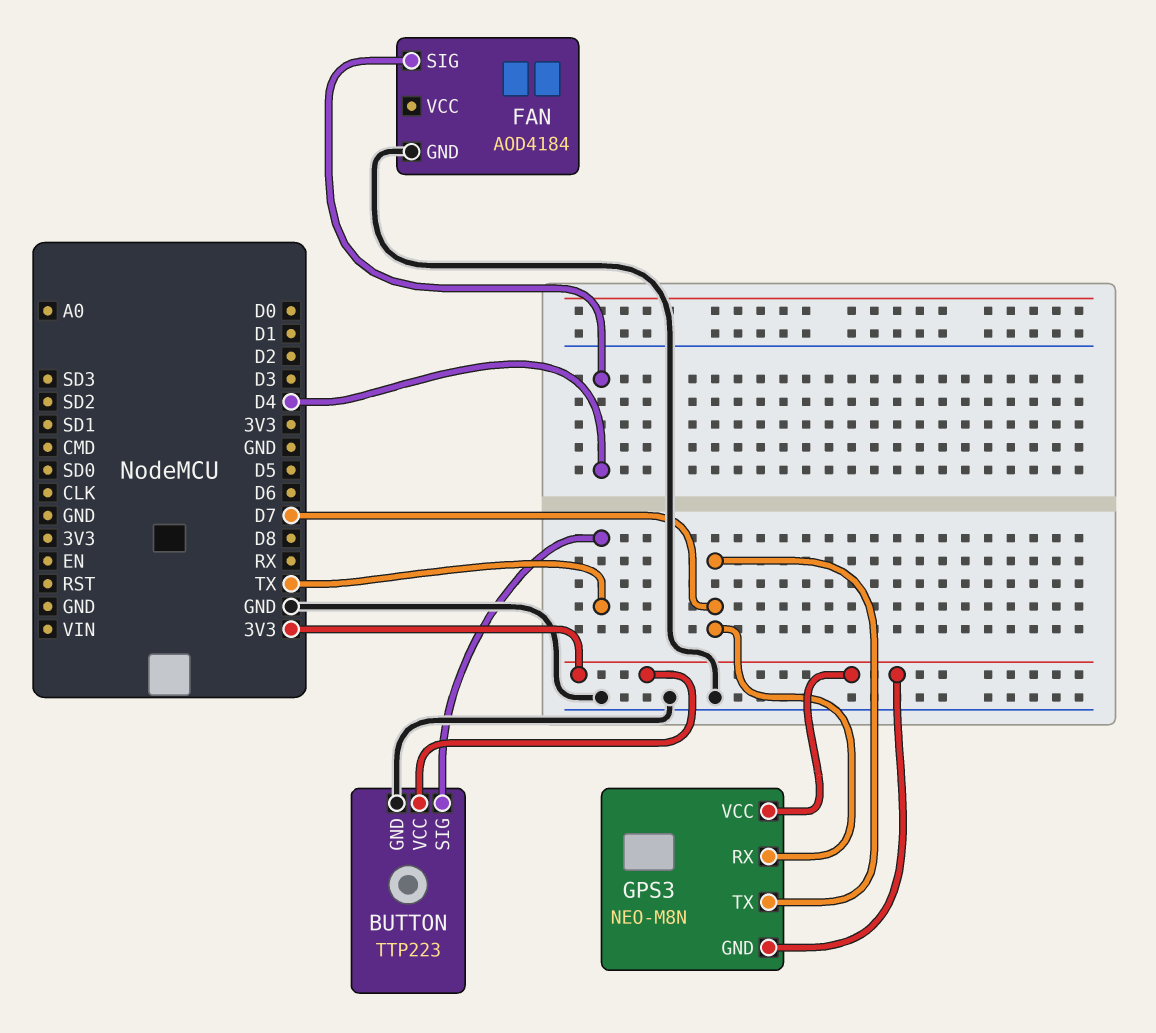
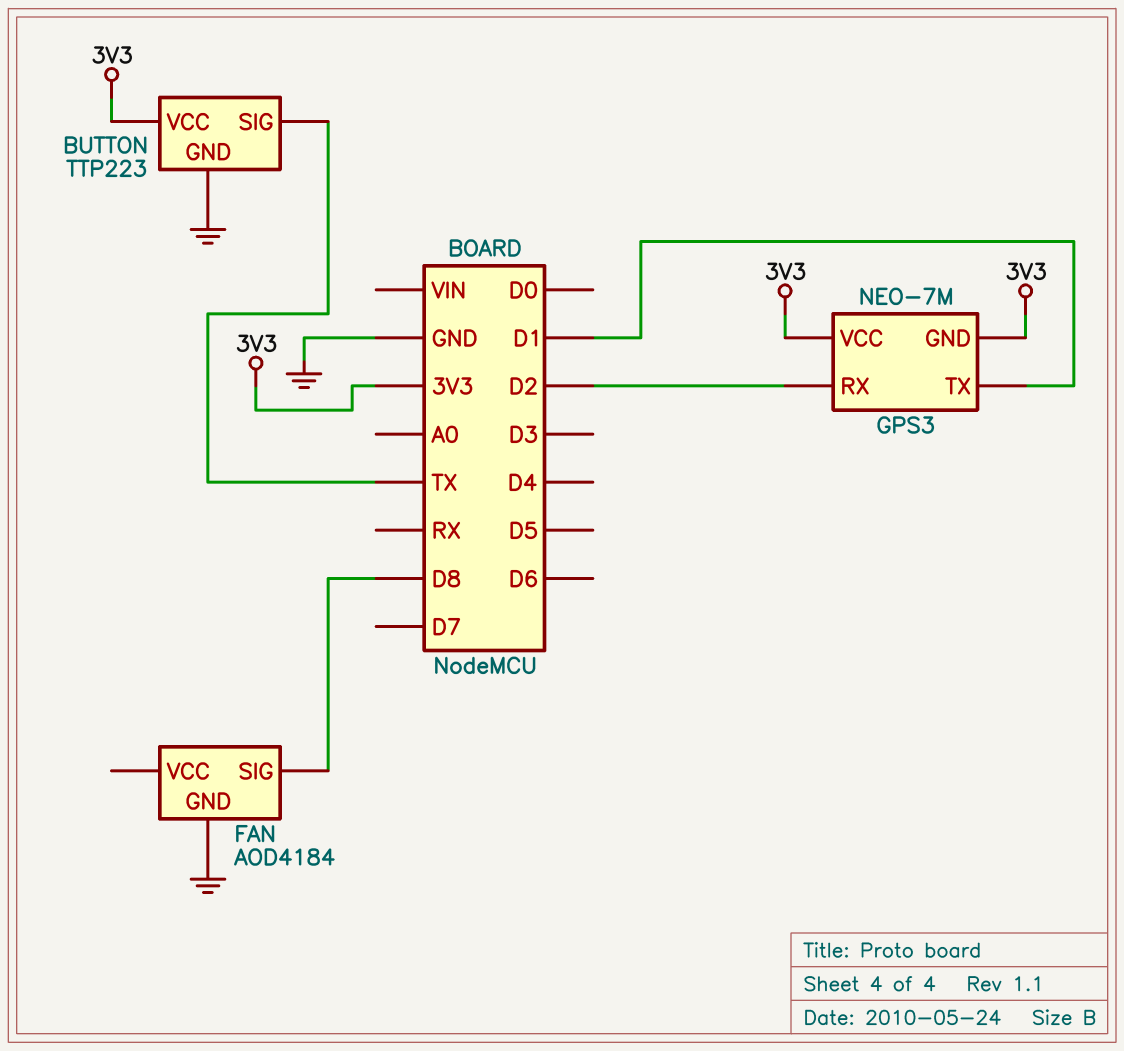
FAN pin SIG: D4 -> D8
GPS3: NEO-M8N -> NEO-7M
GPS3 pin RX: D7 -> D2
GPS3 pin TX: D7 -> D1

